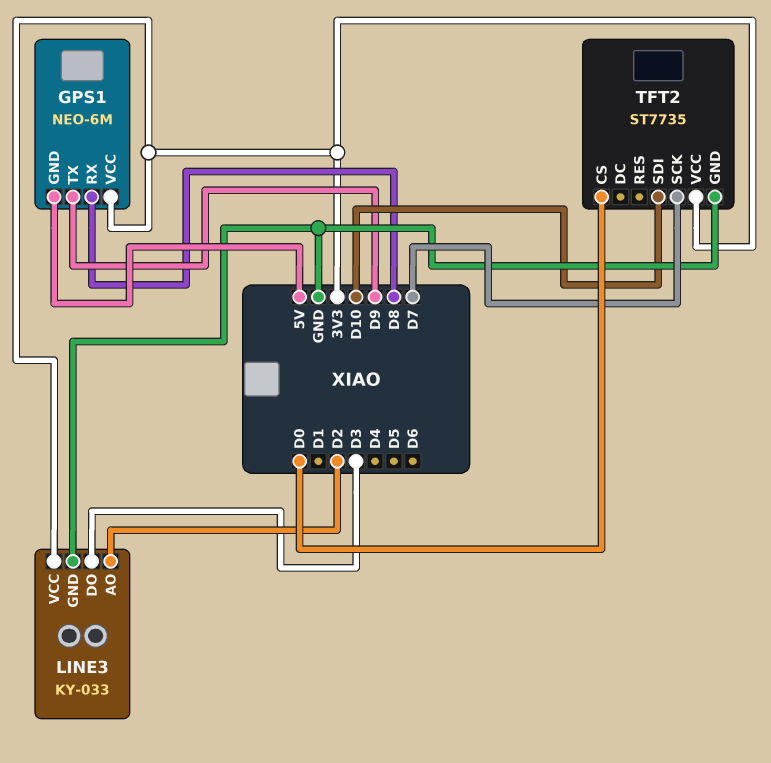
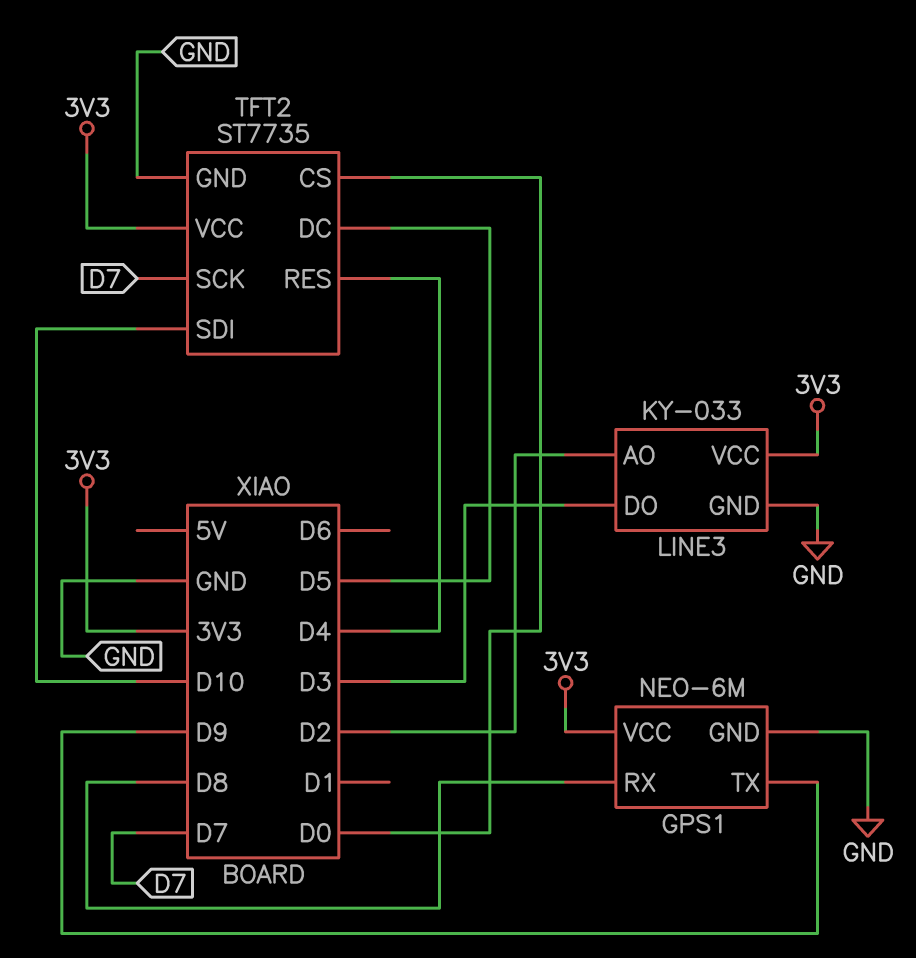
GPS1 pin GND: 5V -> GND
TFT2 pin DC: none -> D5
TFT2 pin RES: none -> D4

